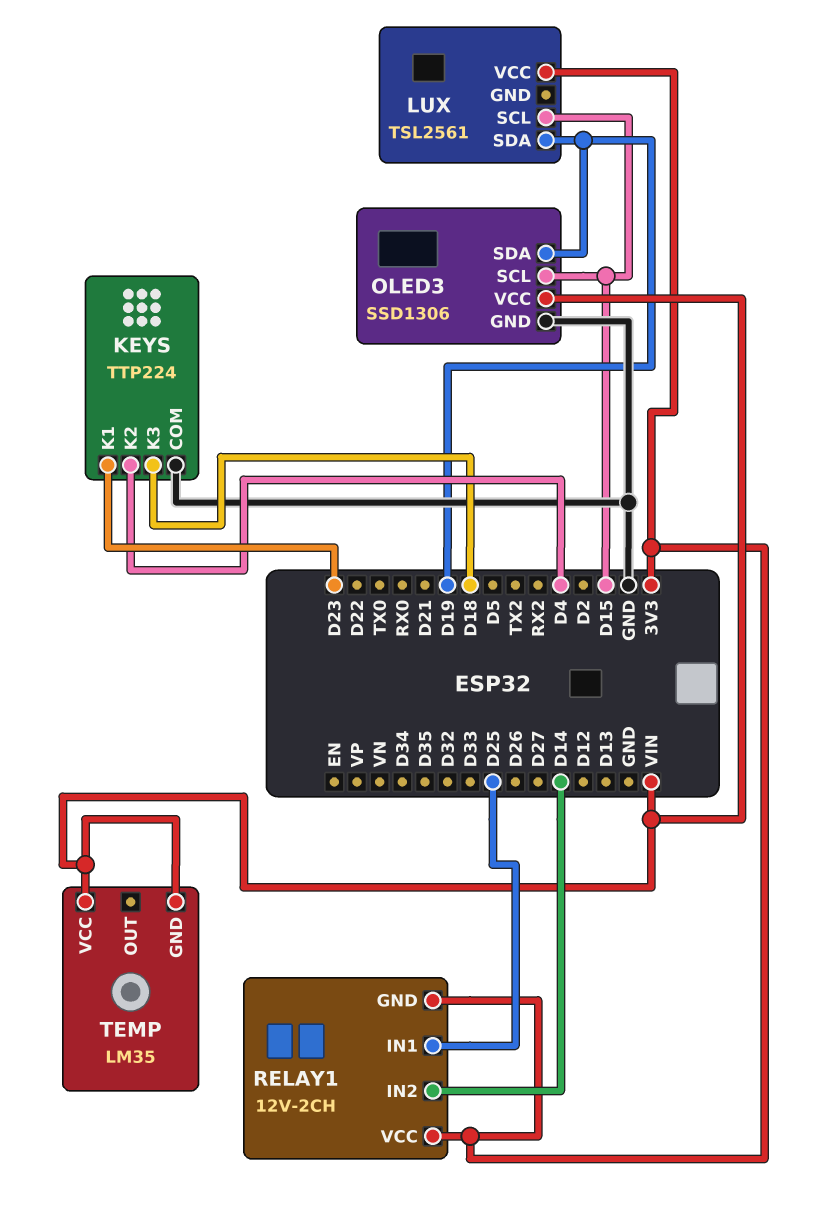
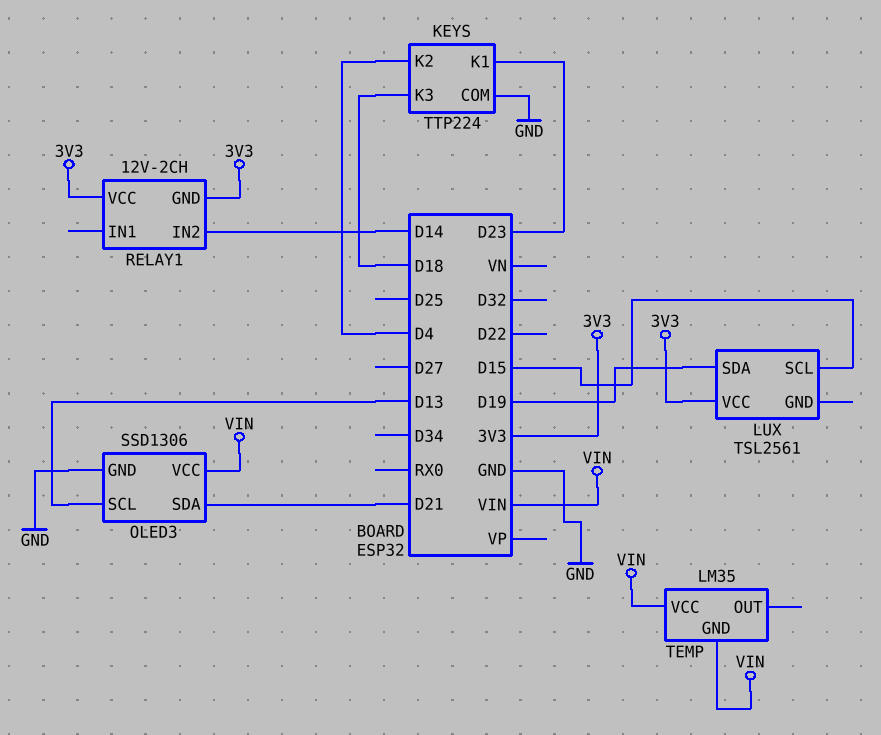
OLED3 pin SCL: D15 -> D13
OLED3 pin SDA: D19 -> D21
RELAY1 pin IN1: D25 -> none

